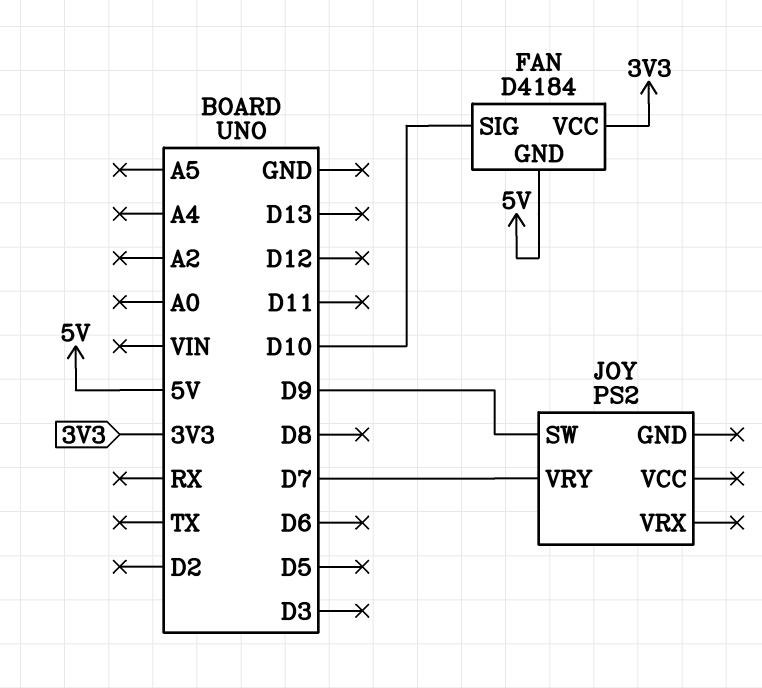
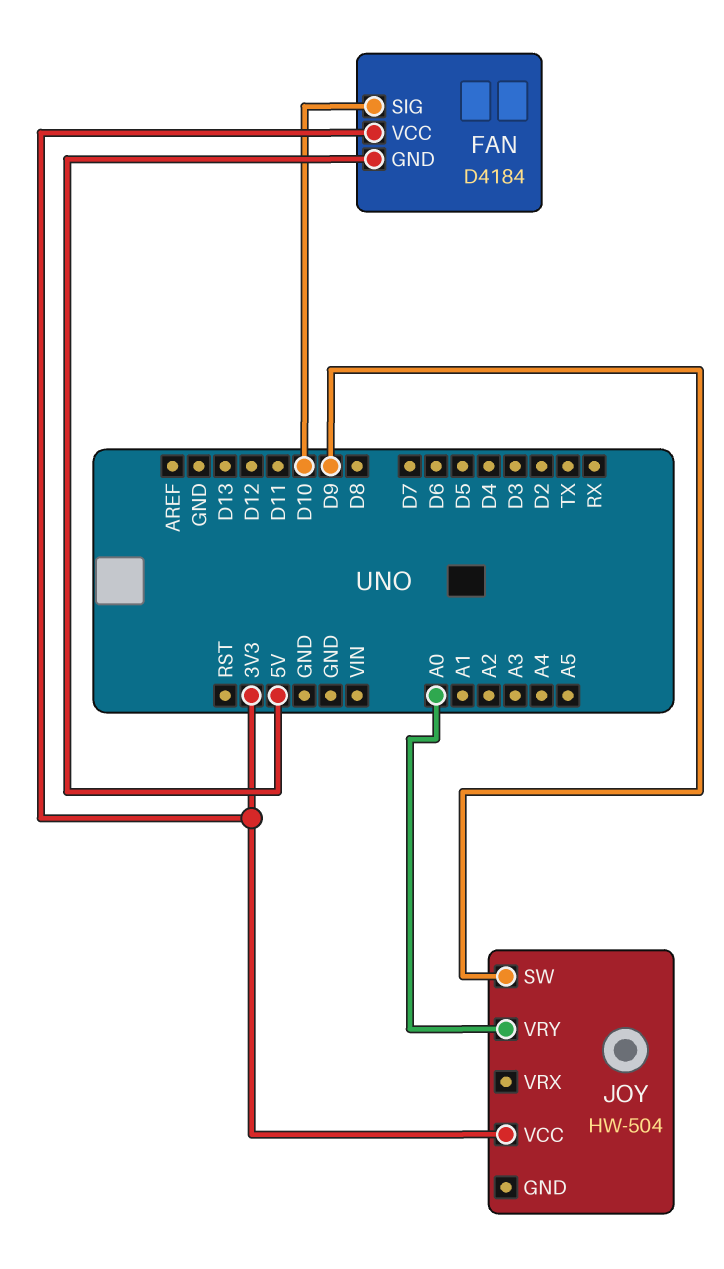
JOY: PS2 -> HW-504
JOY pin VCC: none -> 3V3
JOY pin VRY: D7 -> A0

